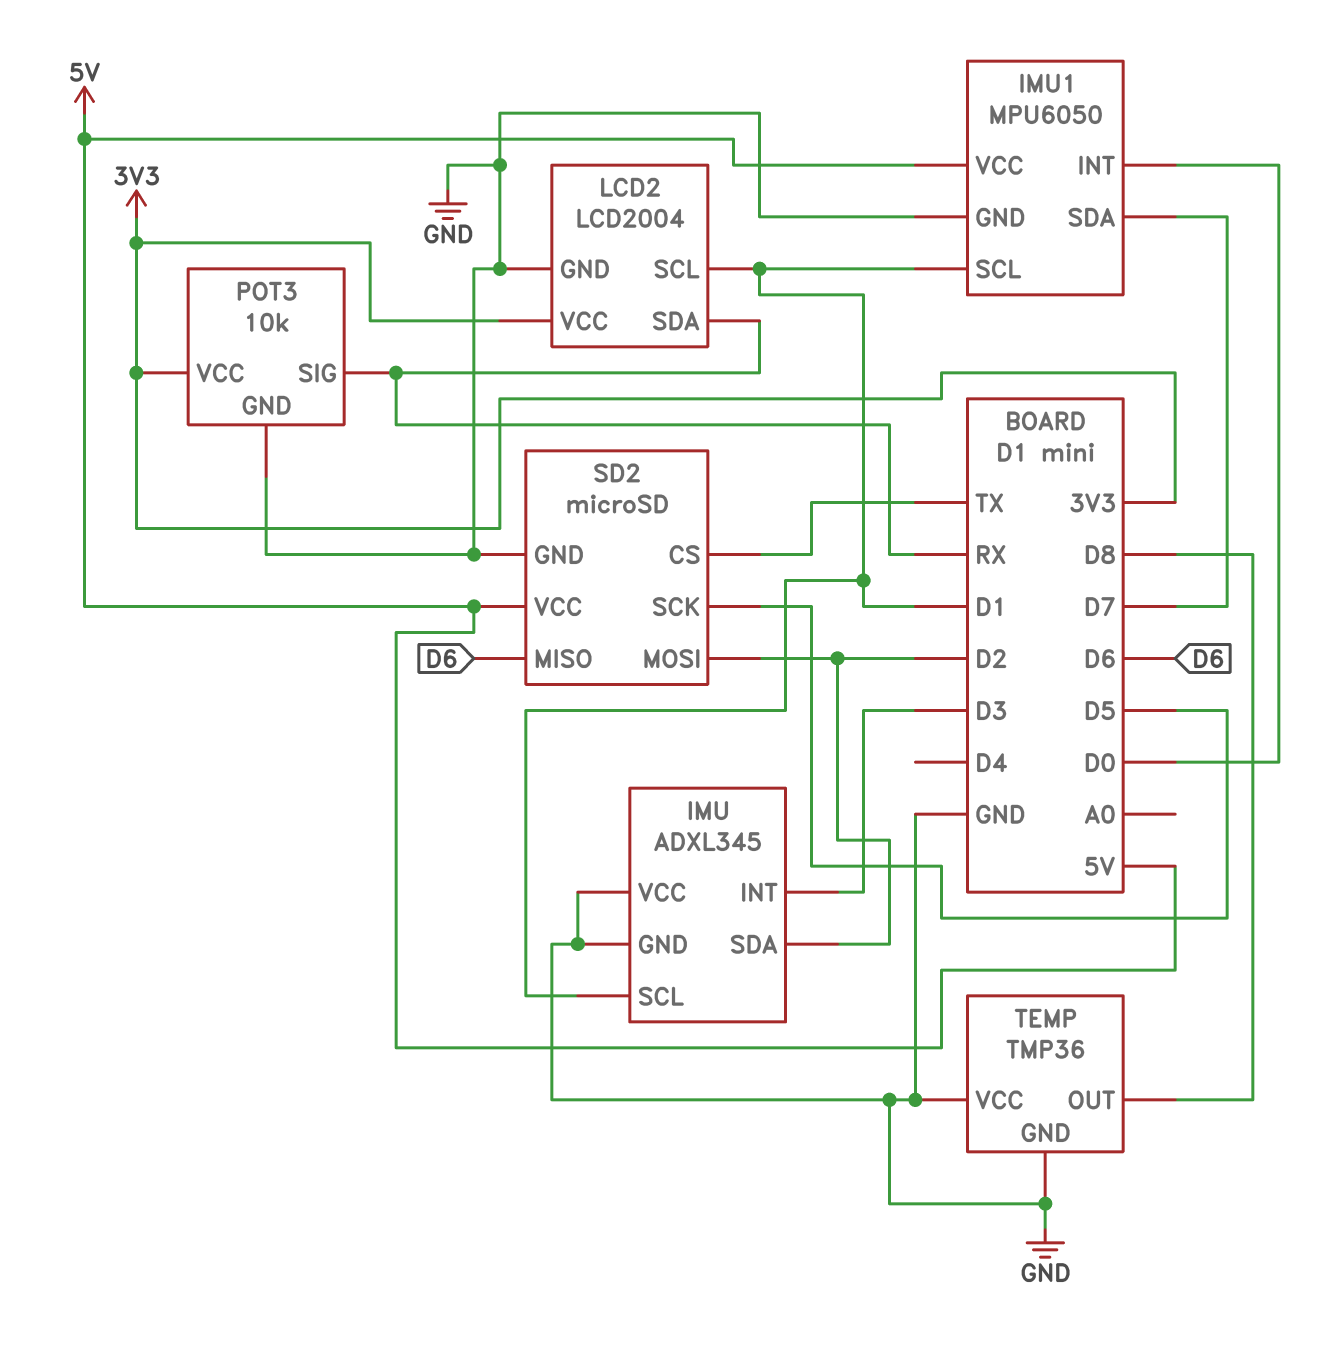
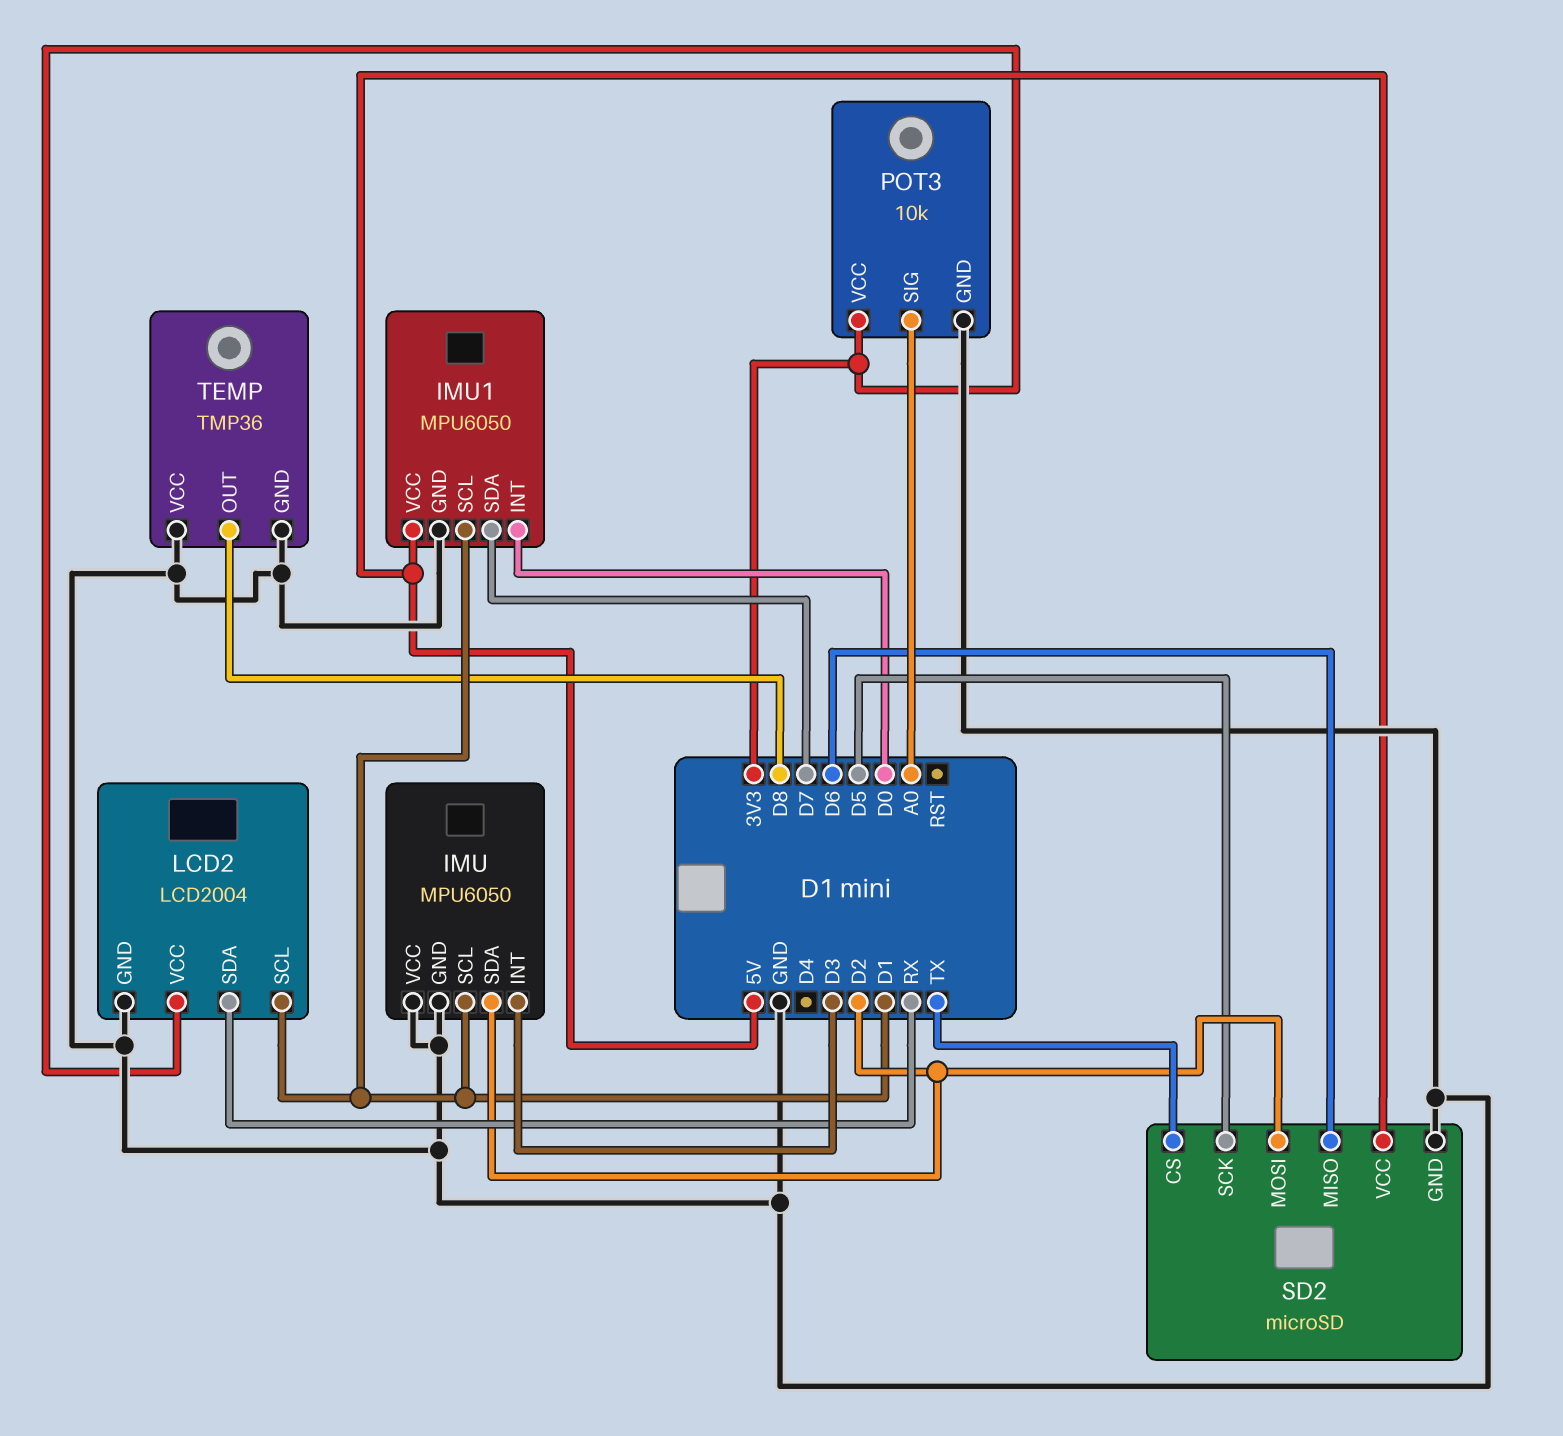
IMU: ADXL345 -> MPU6050
POT3 pin SIG: RX -> A0

